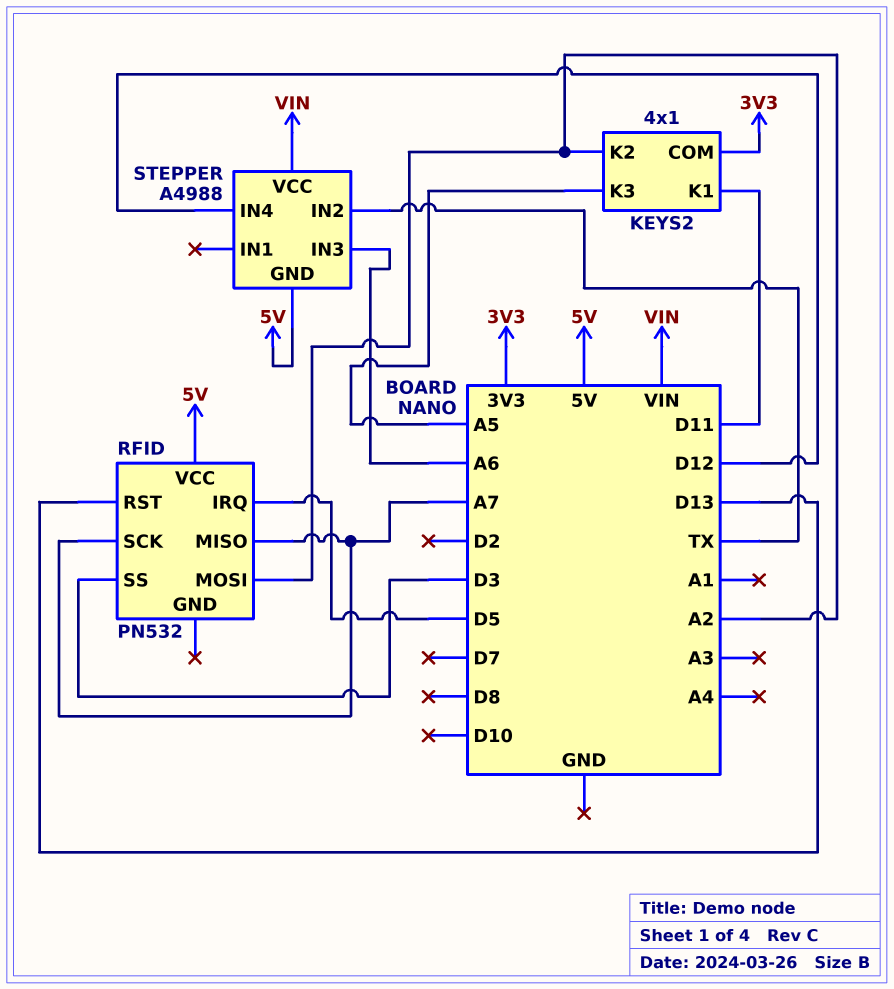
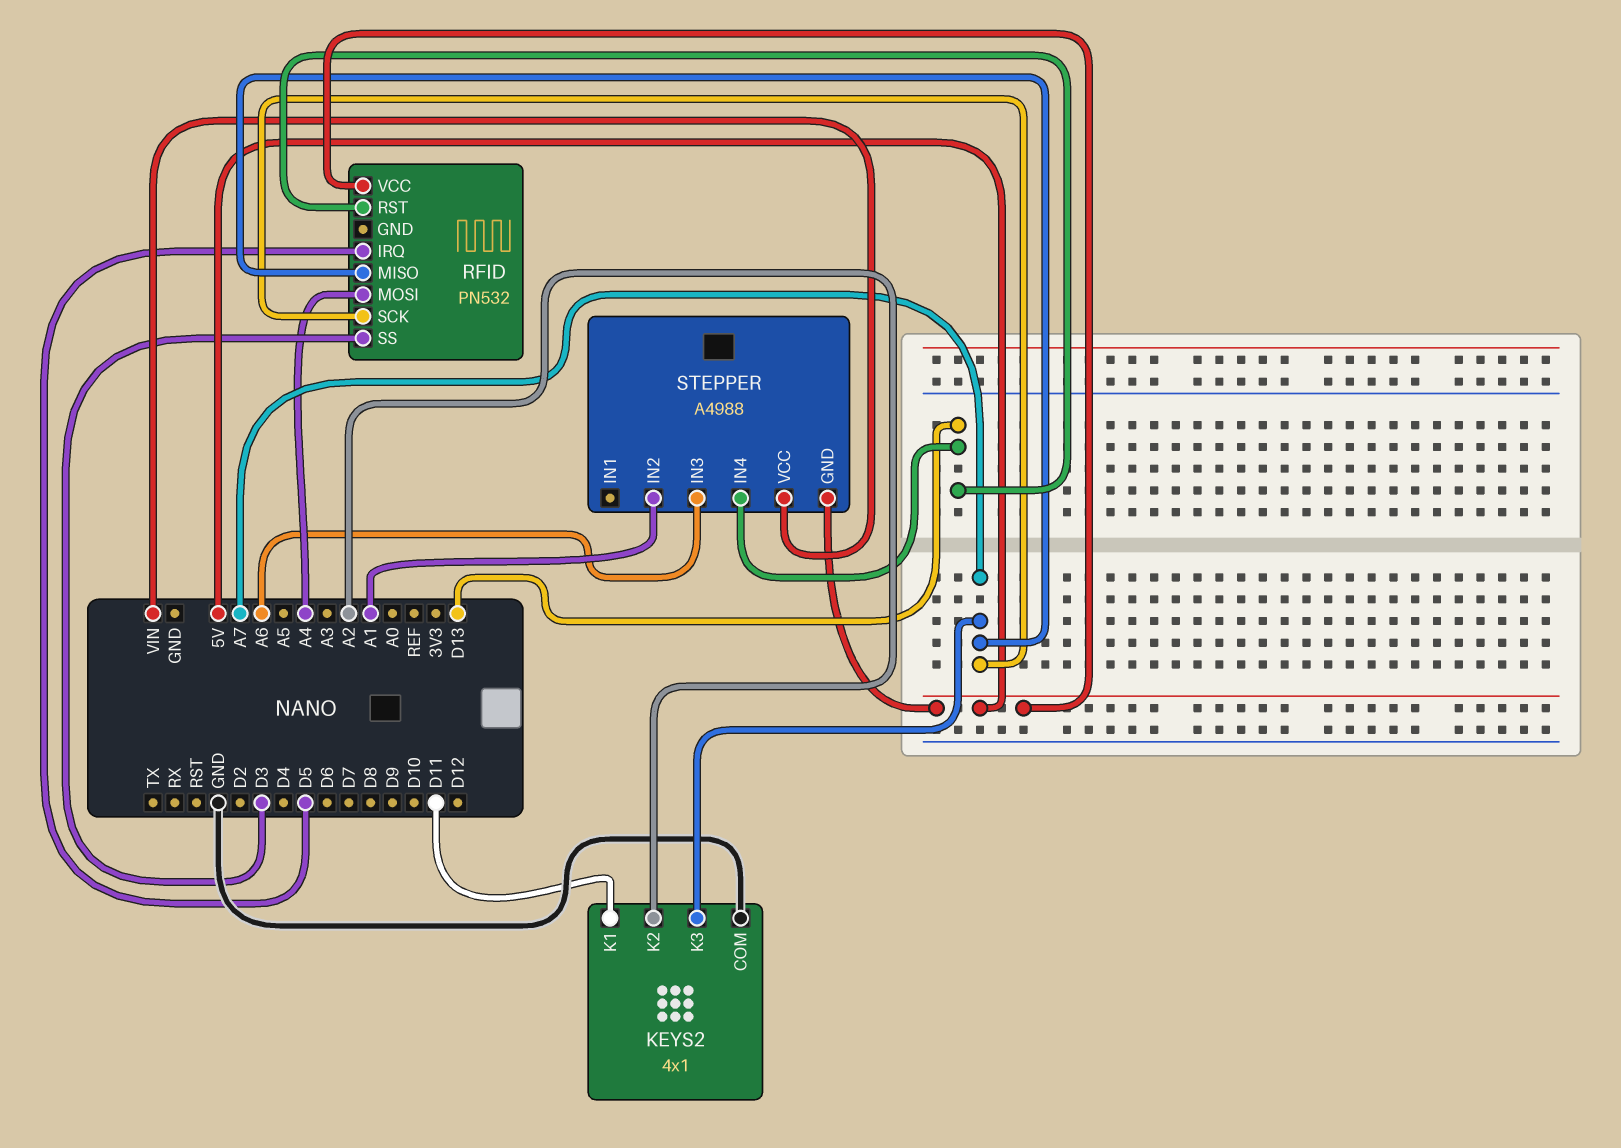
KEYS2 pin COM: 3V3 -> GND
KEYS2 pin K3: A5 -> A7
RFID pin MOSI: A2 -> A4
STEPPER pin IN2: TX -> A1
STEPPER pin IN4: D12 -> D13

